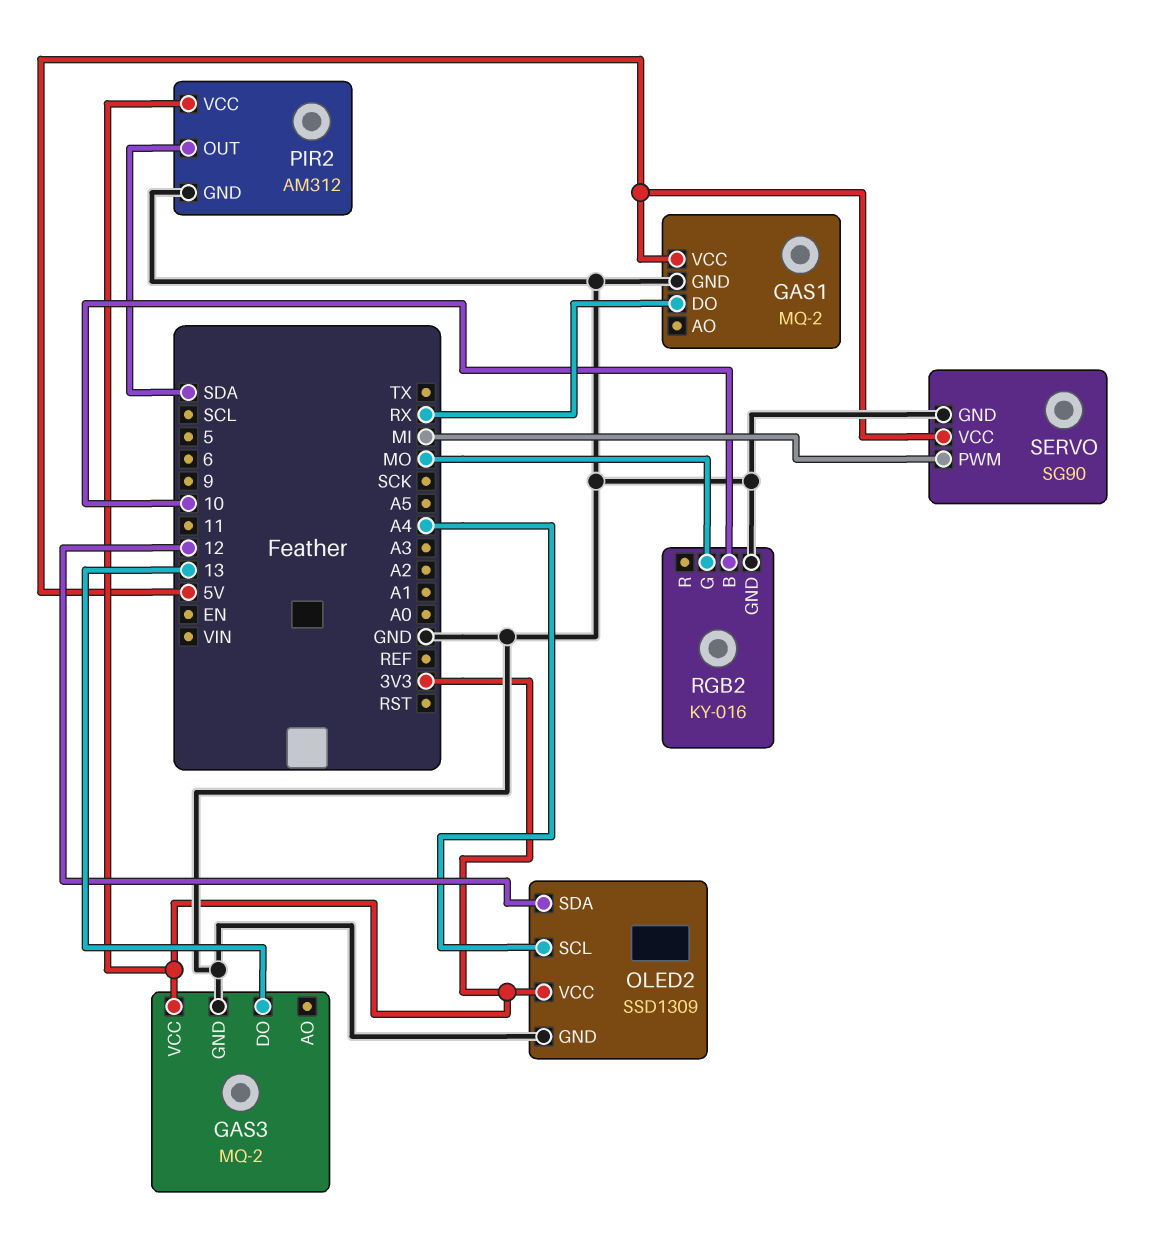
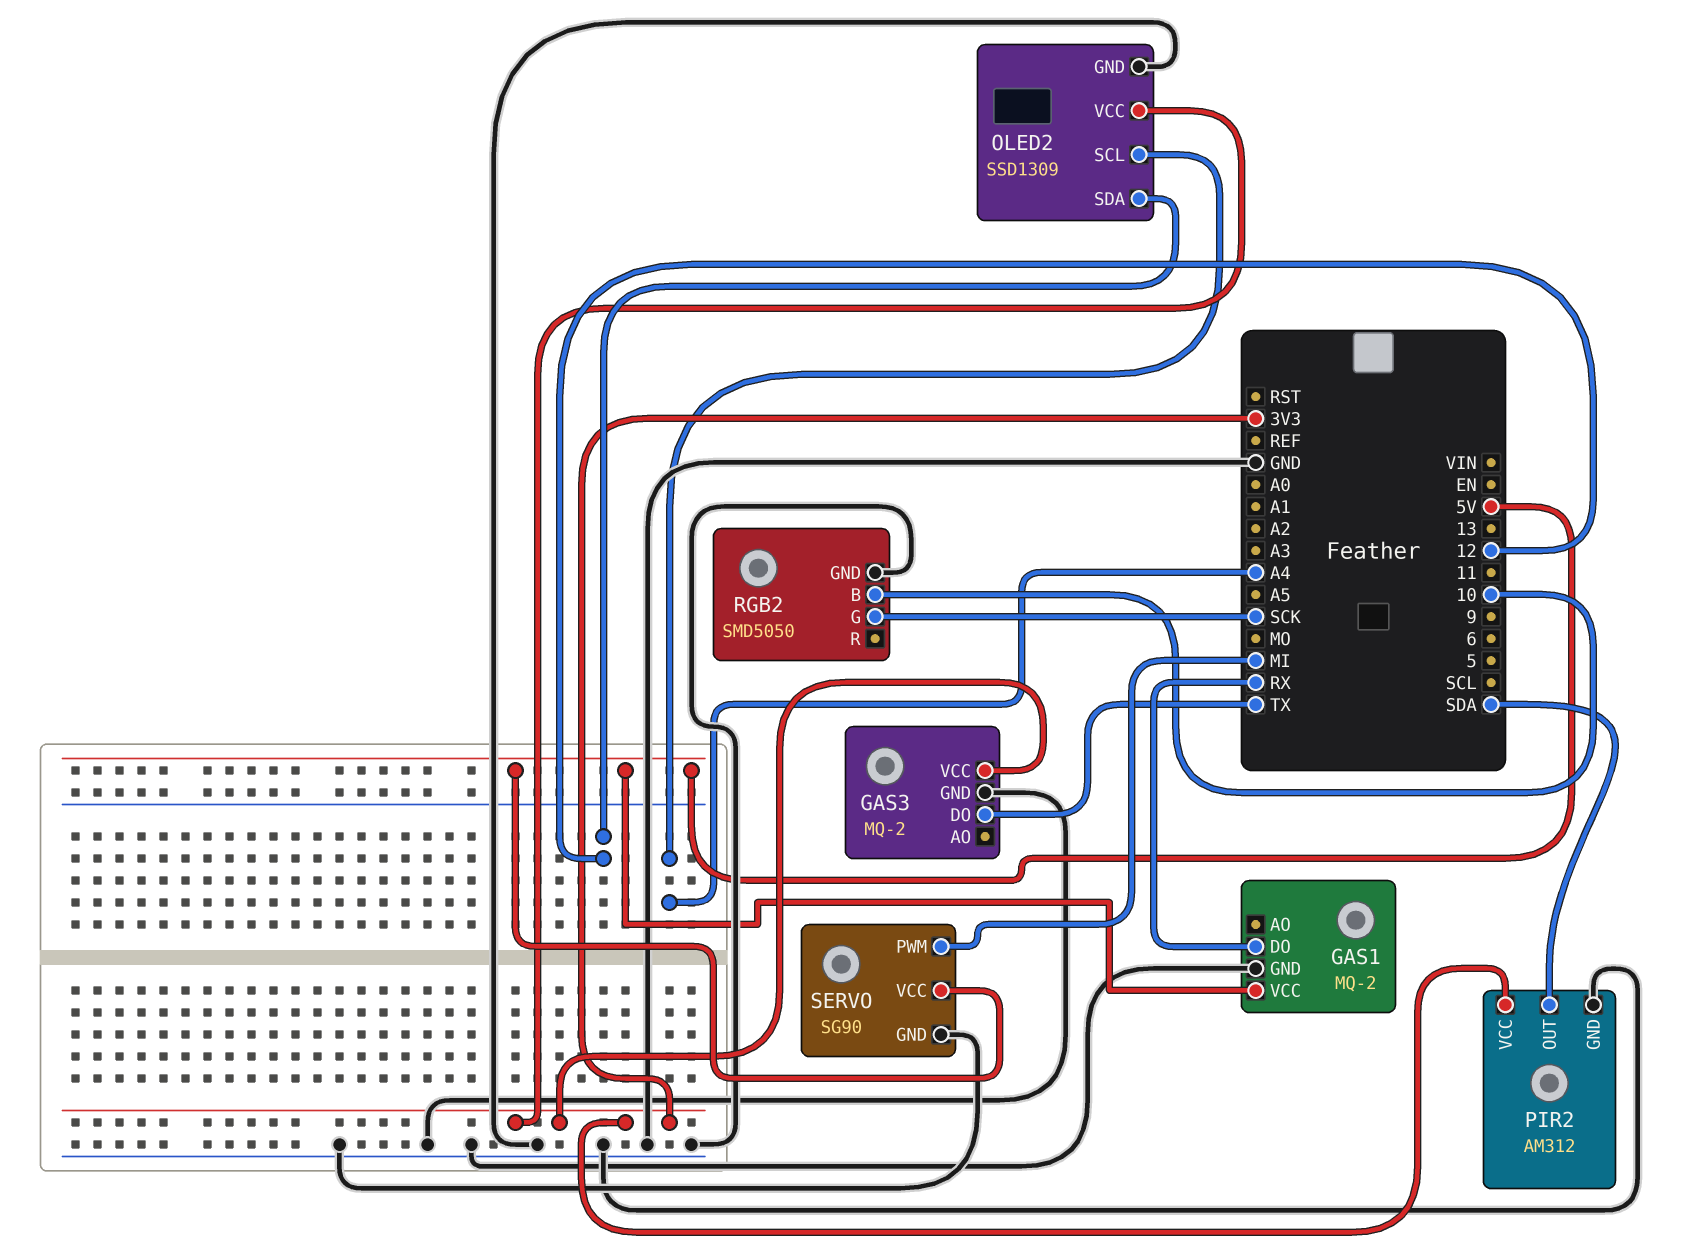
GAS3 pin DO: 13 -> TX
RGB2: KY-016 -> SMD5050
RGB2 pin G: MO -> SCK

